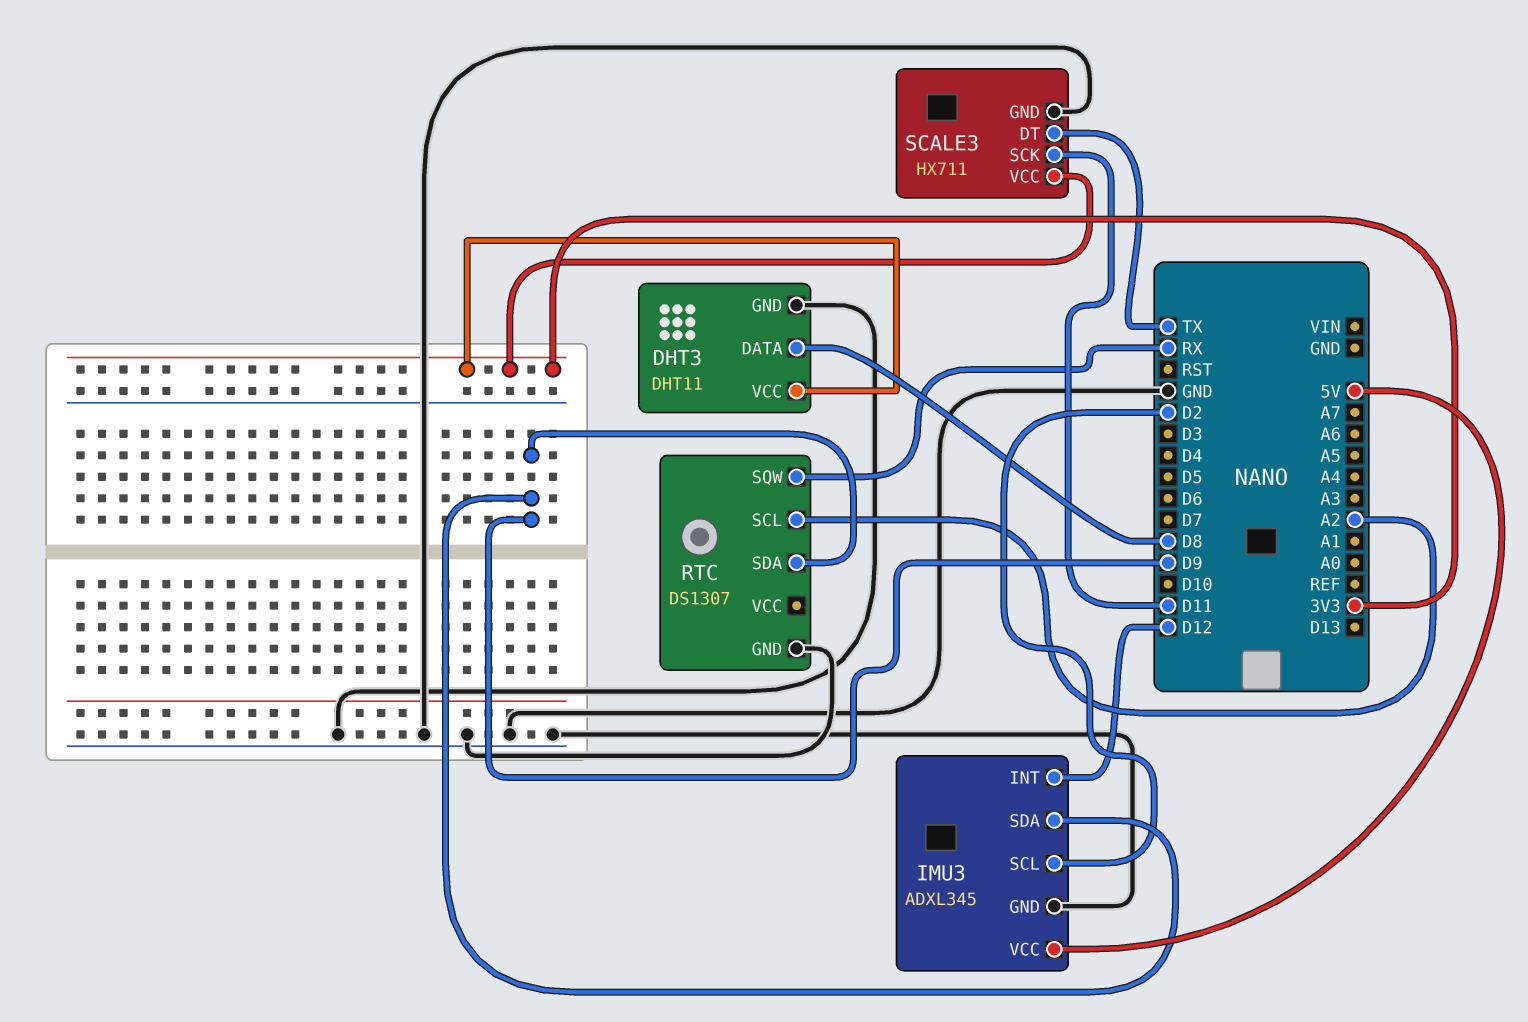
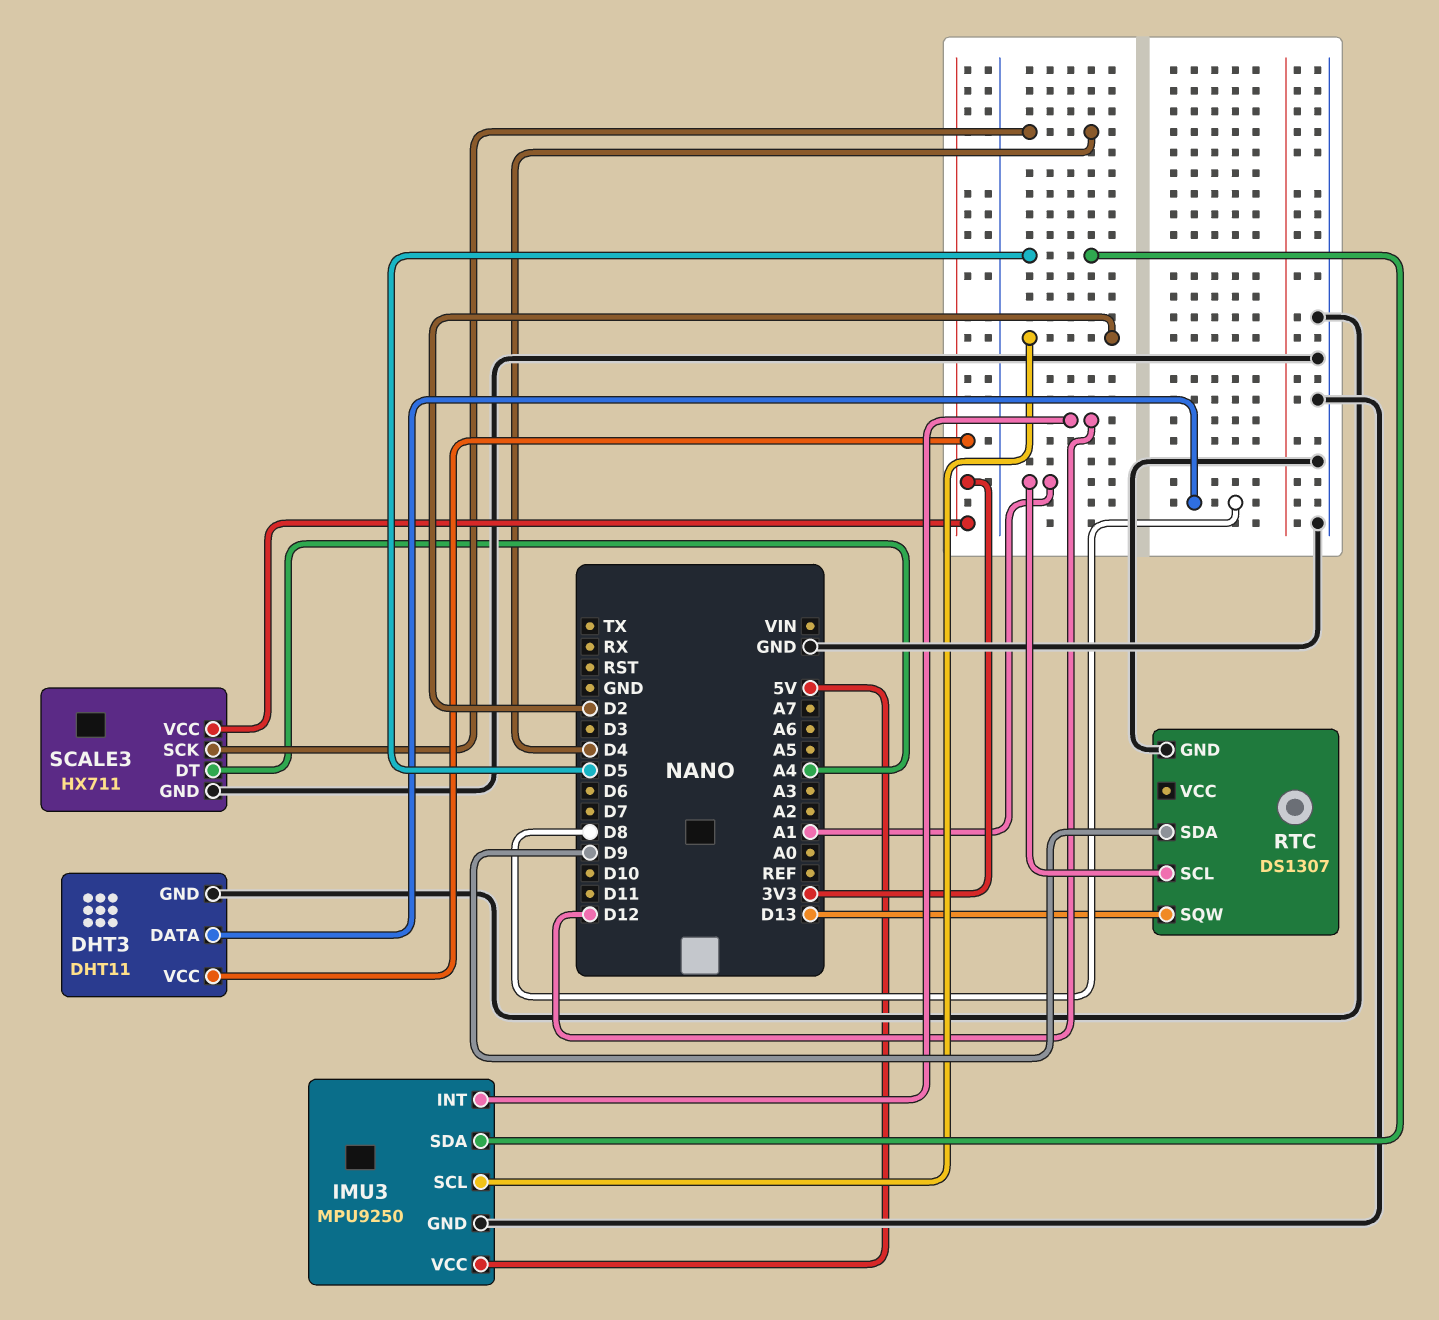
IMU3: ADXL345 -> MPU9250
IMU3 pin SDA: D9 -> D5
RTC pin SCL: A2 -> A1
RTC pin SQW: RX -> D13
SCALE3 pin DT: TX -> A4
SCALE3 pin SCK: D11 -> D4

